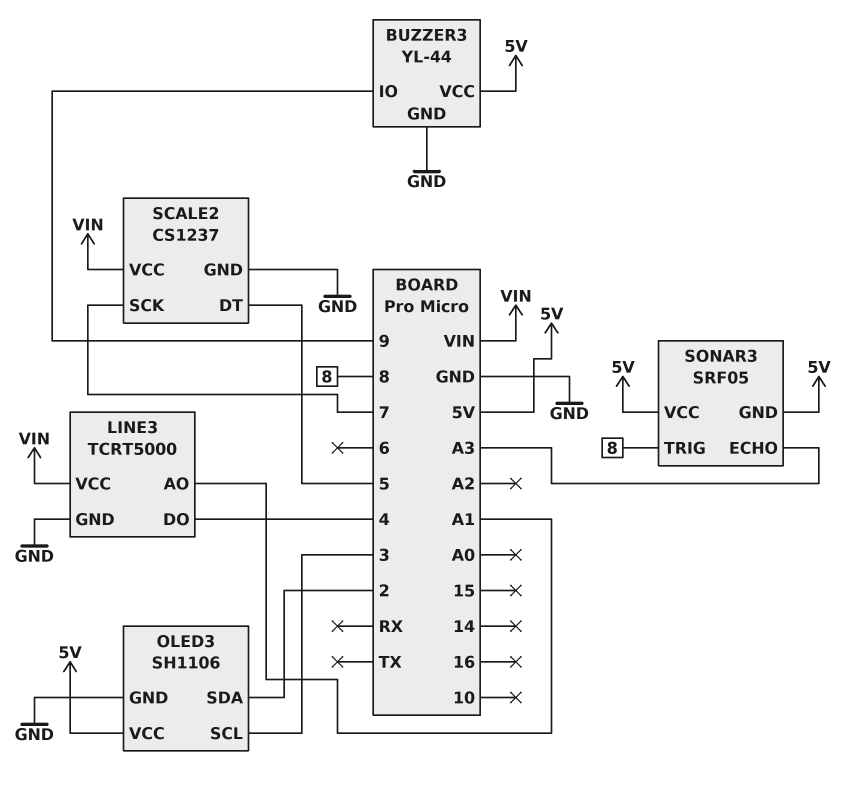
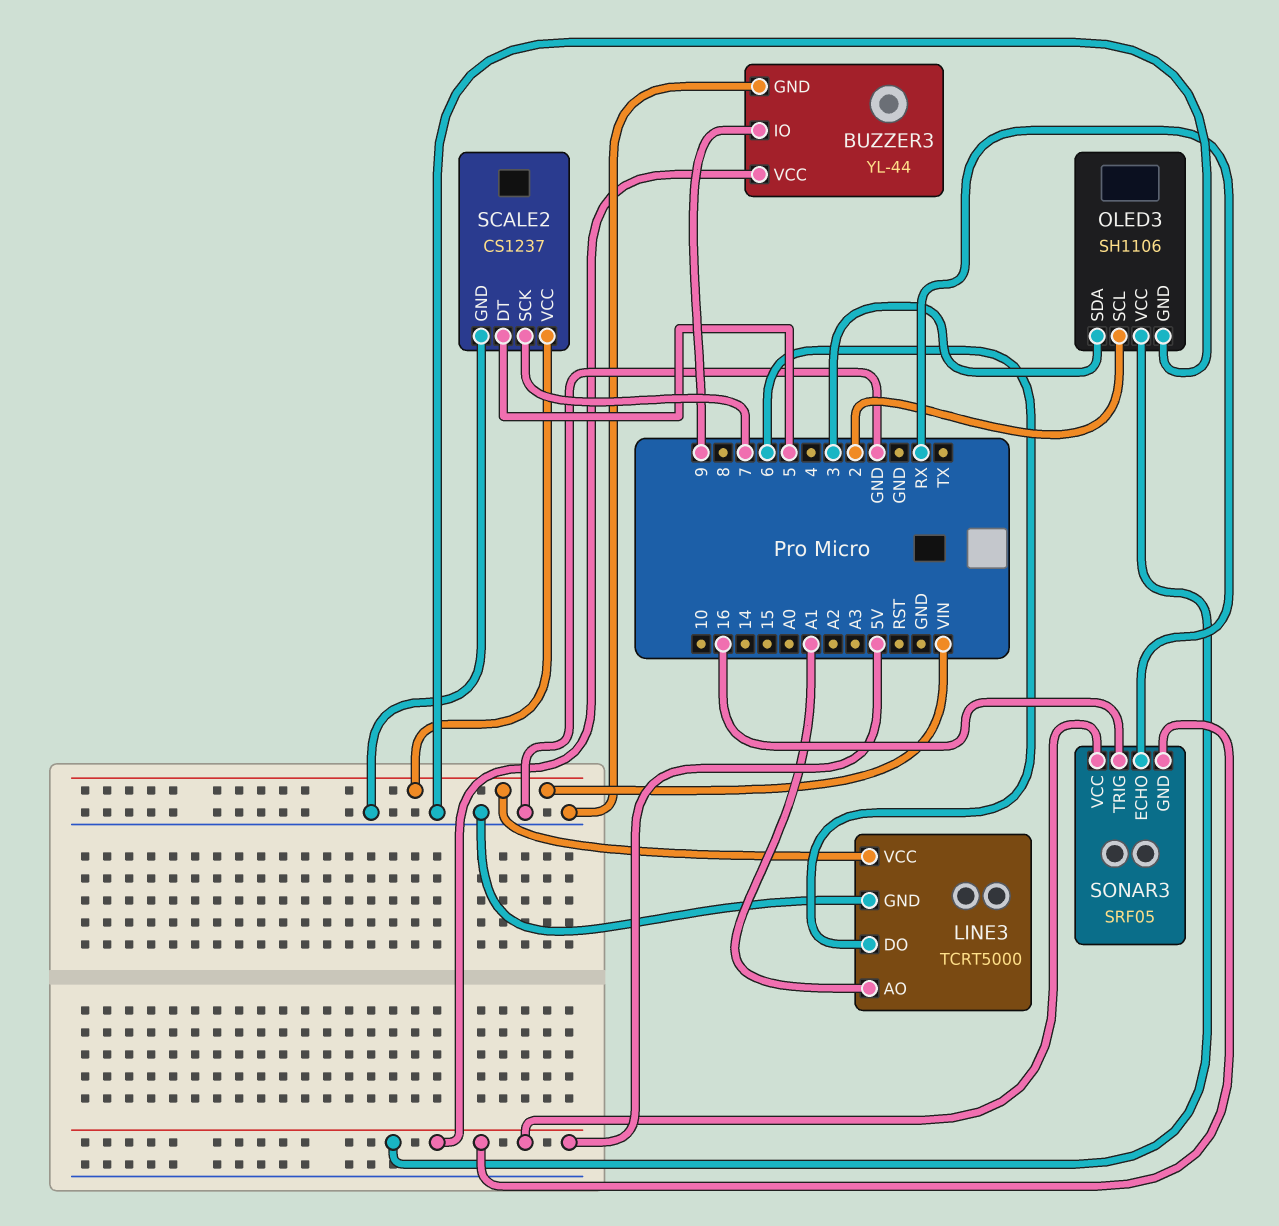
LINE3 pin DO: 4 -> 6
OLED3 pin SCL: 3 -> 2
OLED3 pin SDA: 2 -> 3
SONAR3 pin ECHO: A3 -> RX
SONAR3 pin TRIG: 8 -> 16

